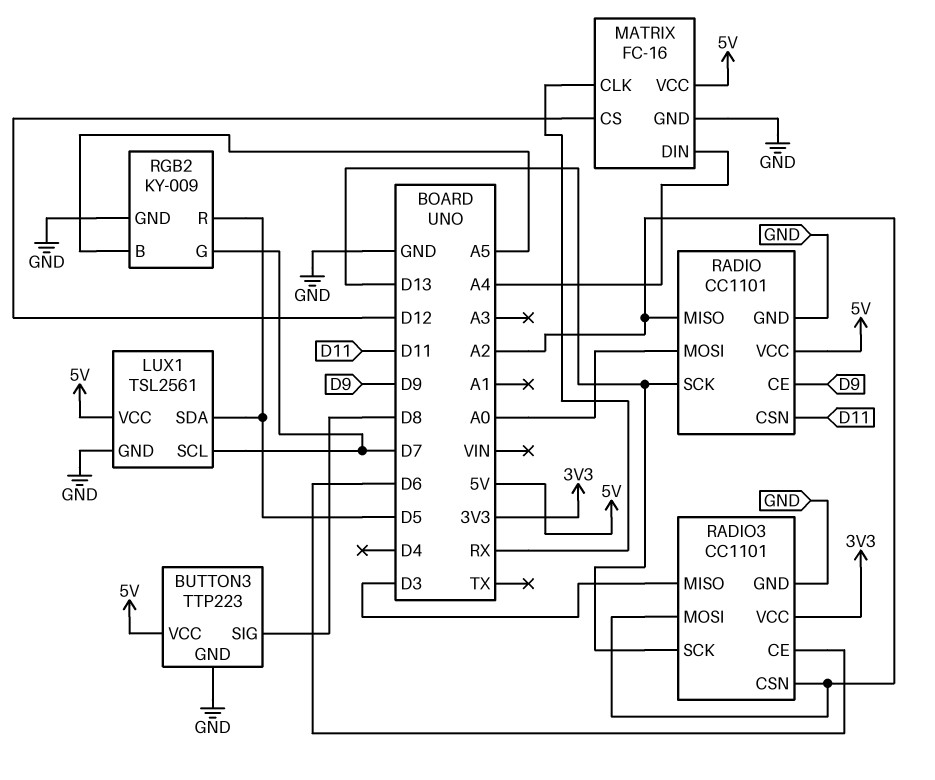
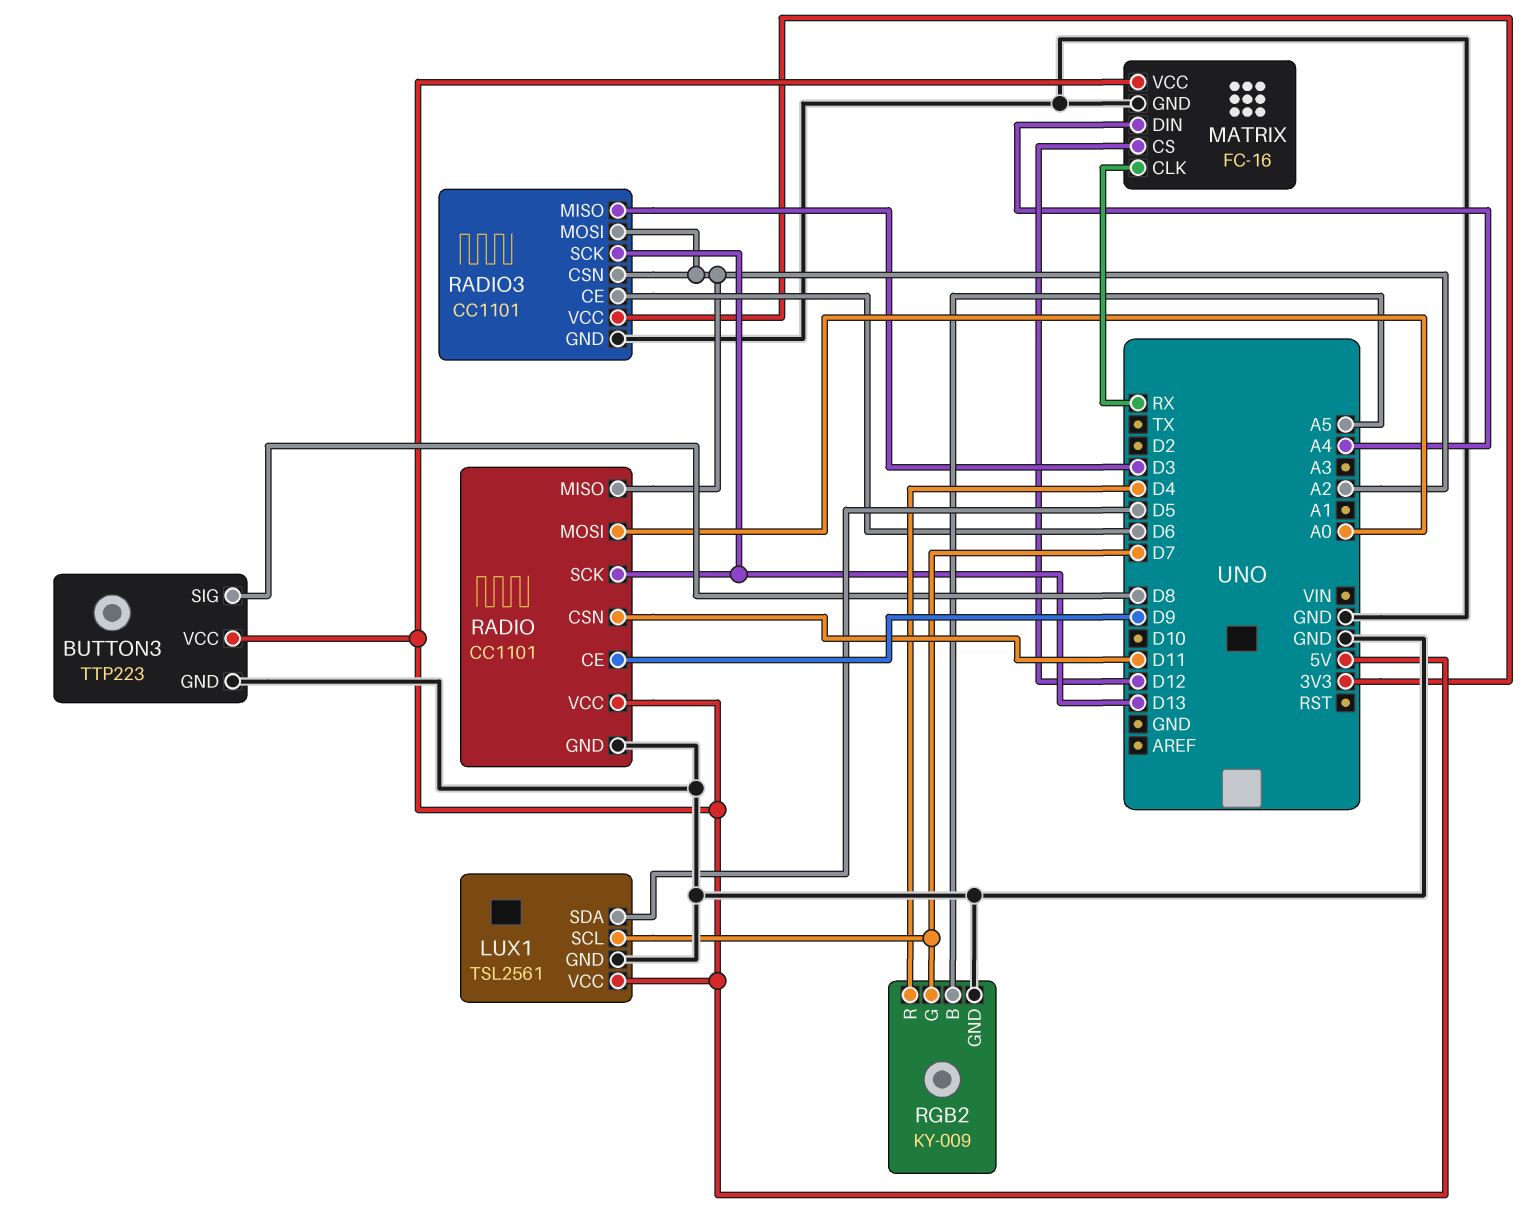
RGB2 pin R: D5 -> D4

